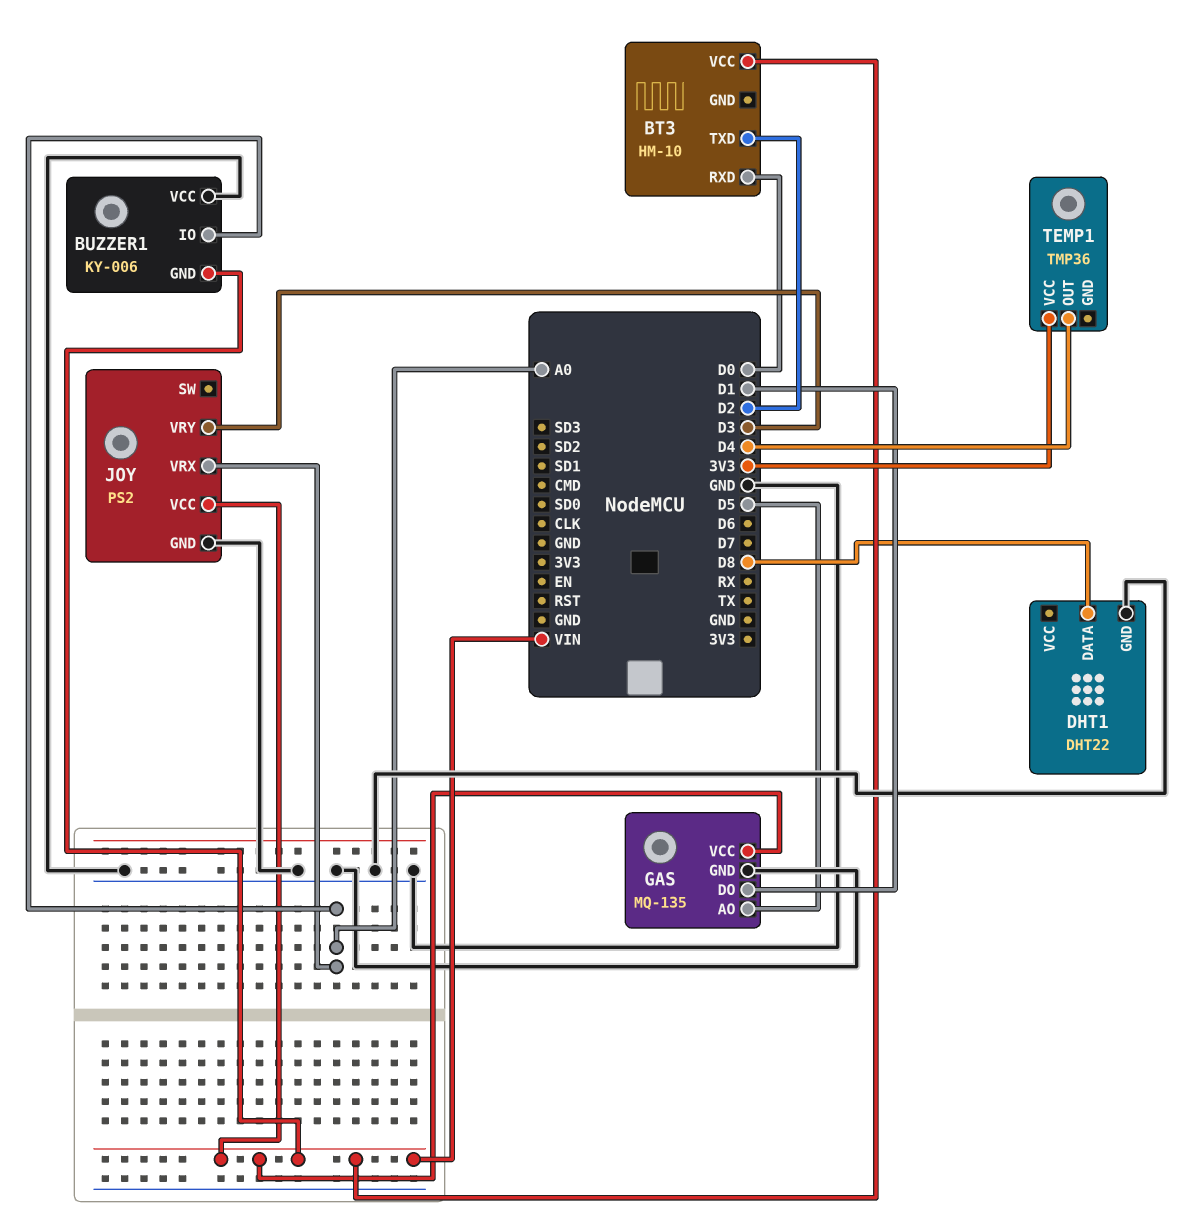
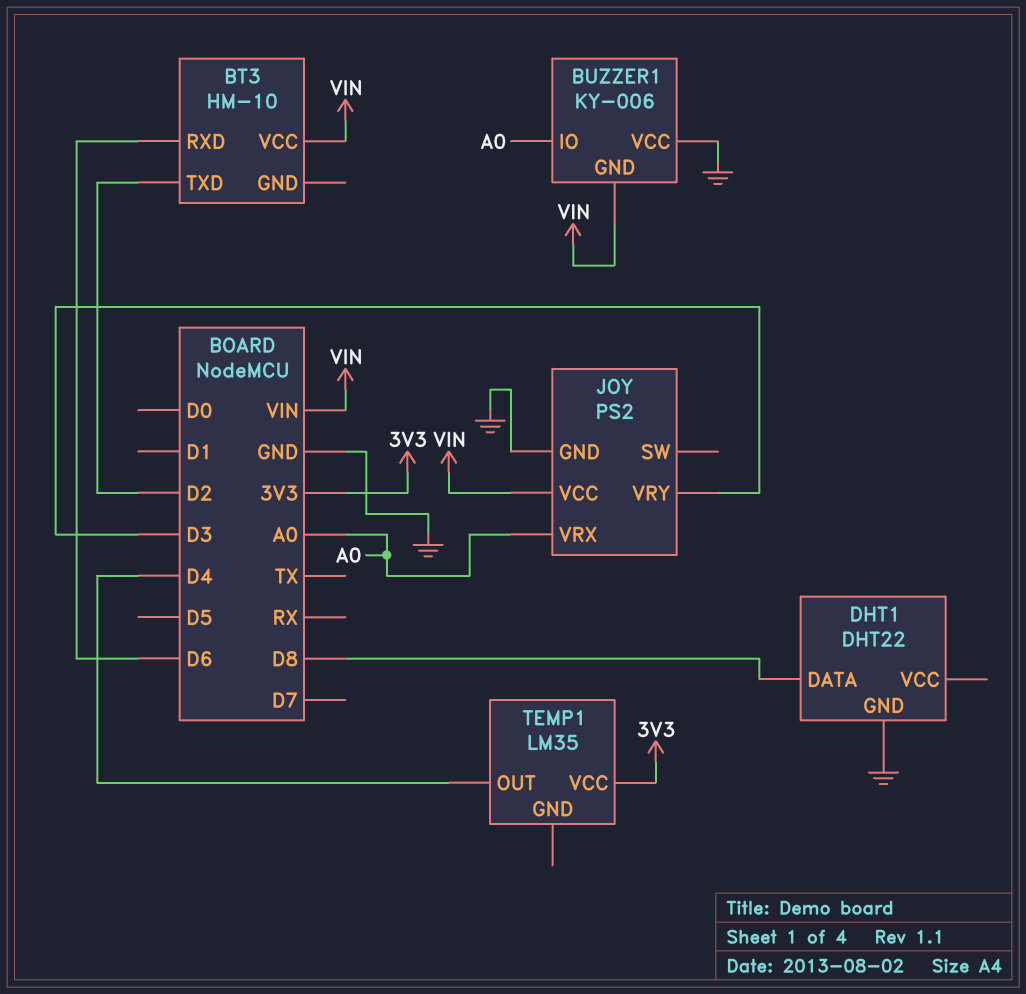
BT3 pin RXD: D0 -> D6
GAS: MQ-135 -> none
GAS pin AO: D5 -> none
GAS pin DO: D1 -> none
GAS pin GND: GND -> none
GAS pin VCC: VIN -> none
TEMP1: TMP36 -> LM35

